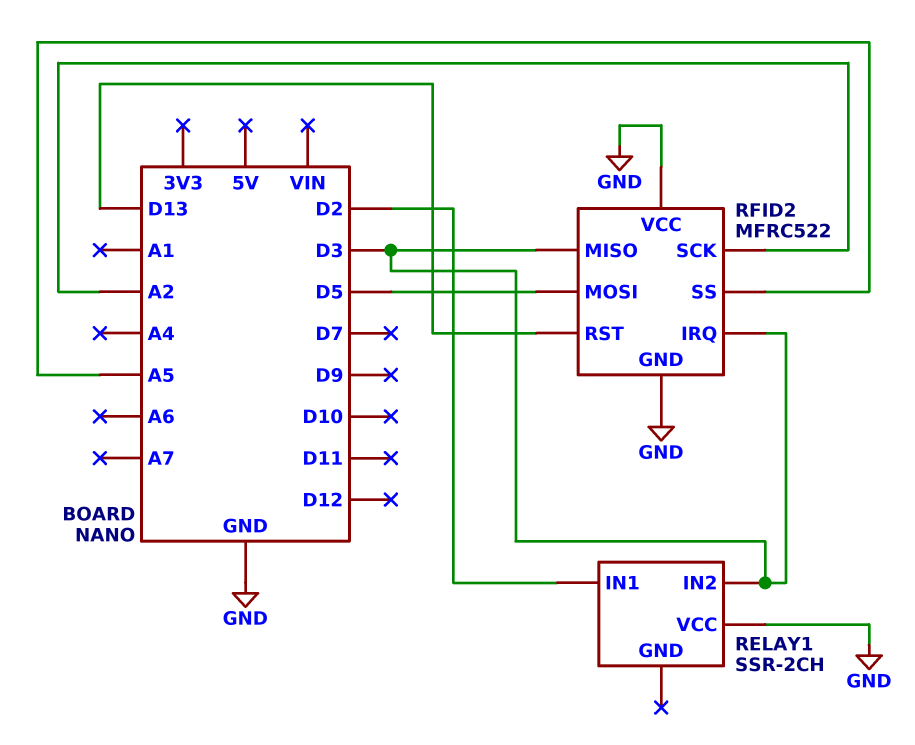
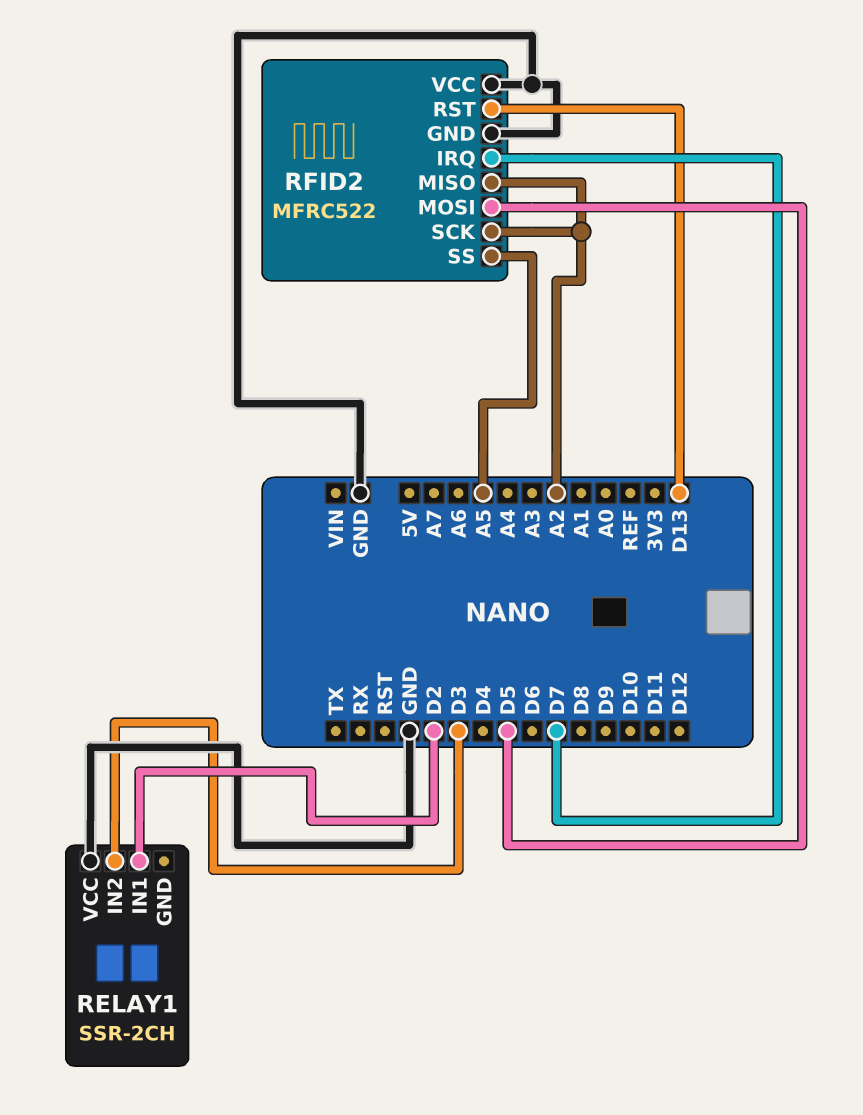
RFID2 pin IRQ: D3 -> D7
RFID2 pin MISO: D3 -> A2

